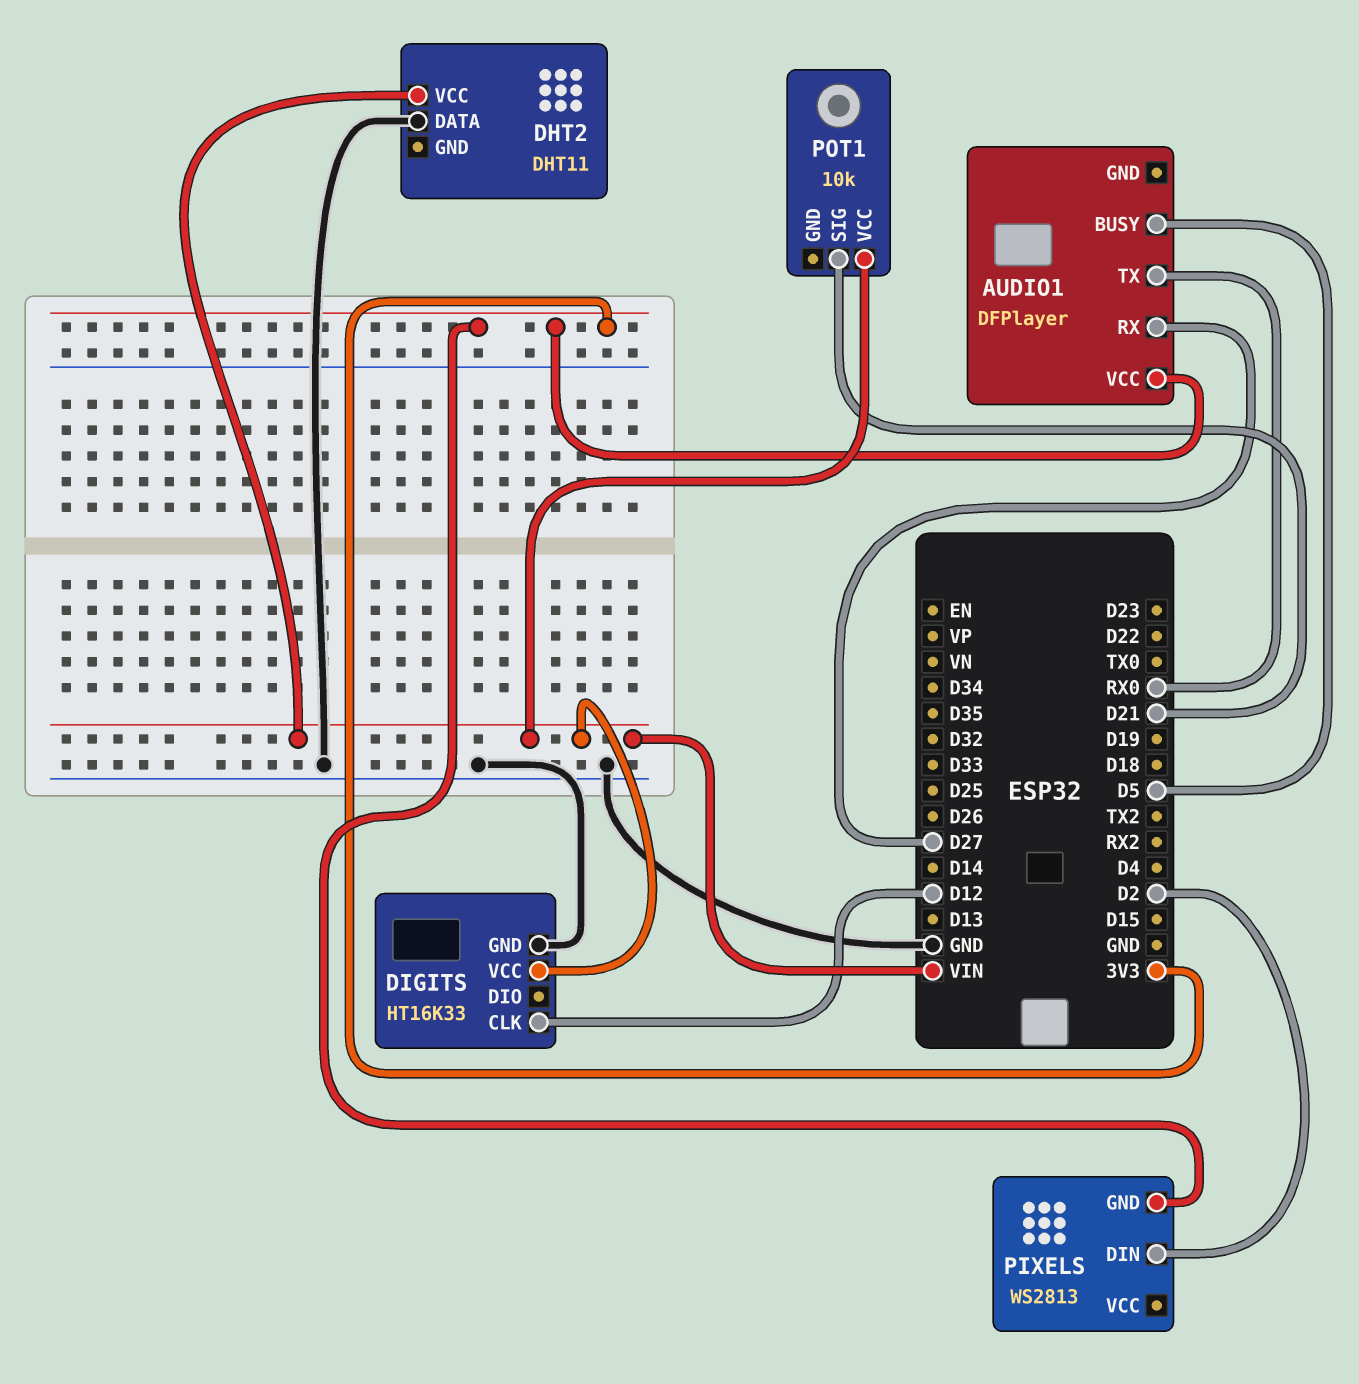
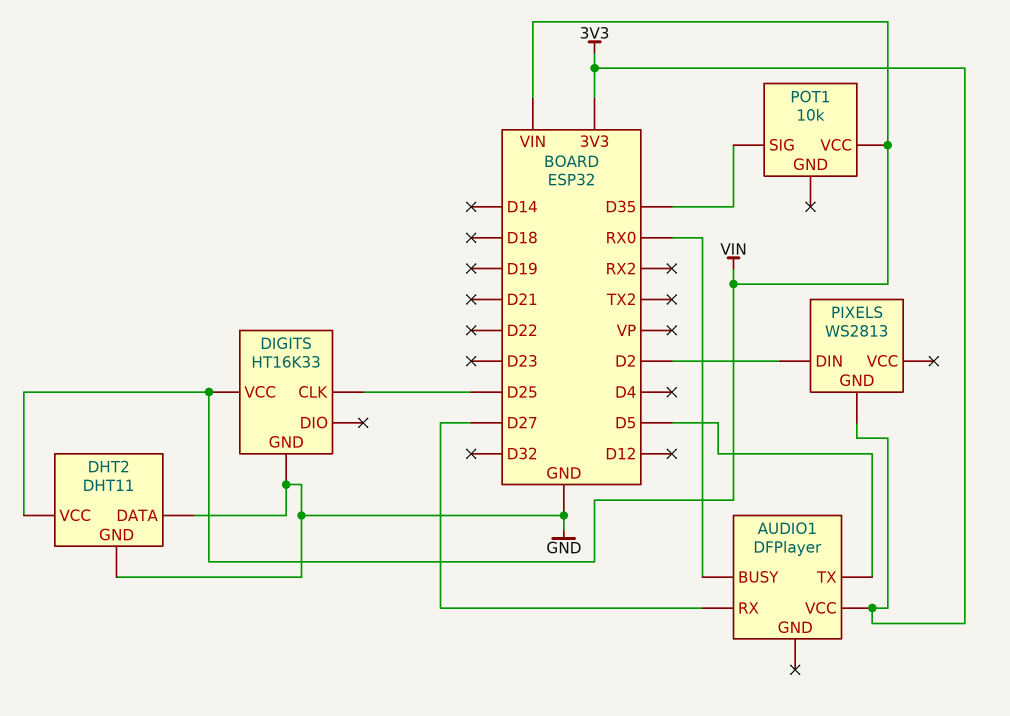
AUDIO1 pin BUSY: D5 -> RX0
AUDIO1 pin TX: RX0 -> D5
DHT2 pin GND: none -> GND
DIGITS pin CLK: D12 -> D25
POT1 pin SIG: D21 -> D35

